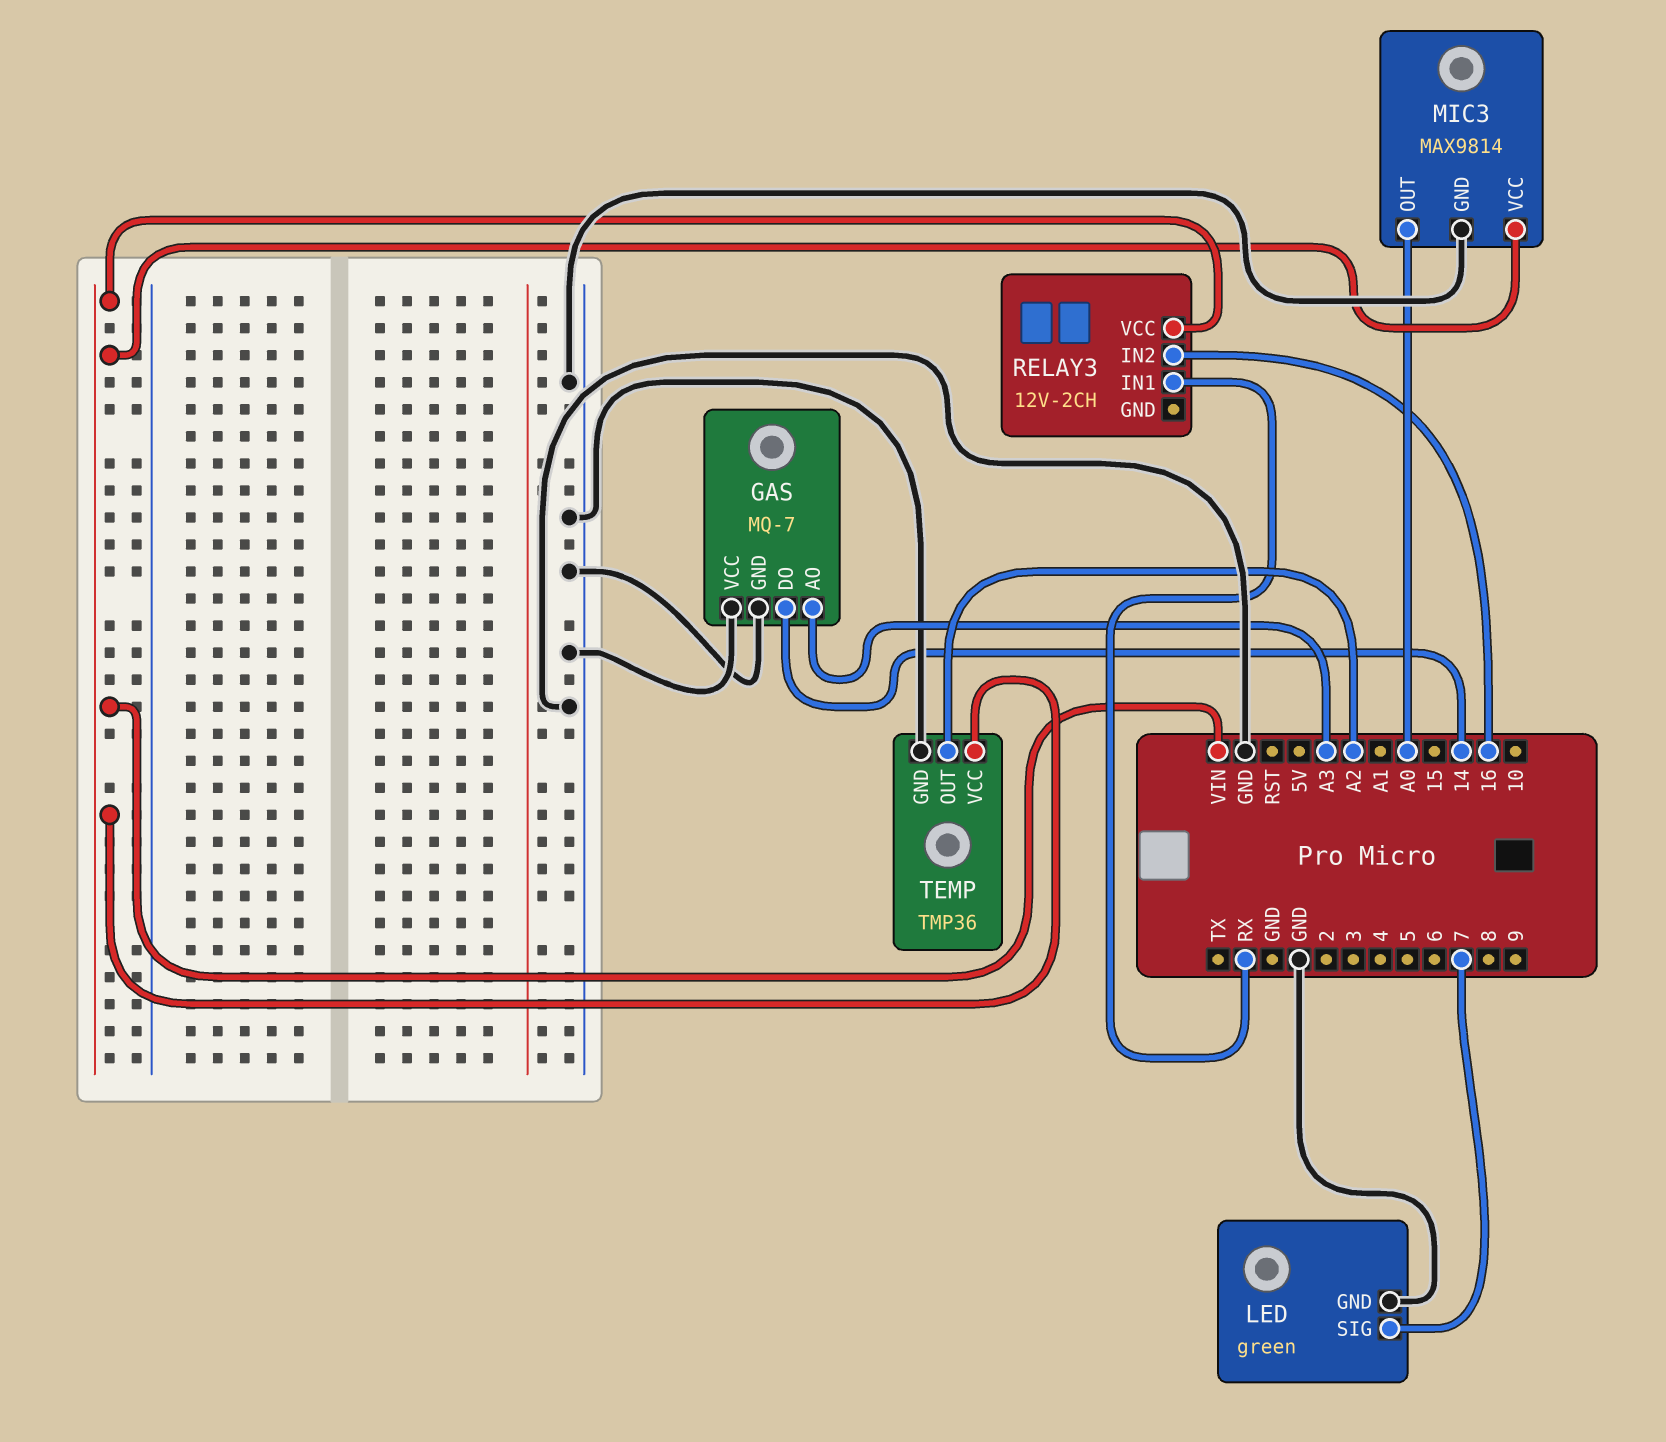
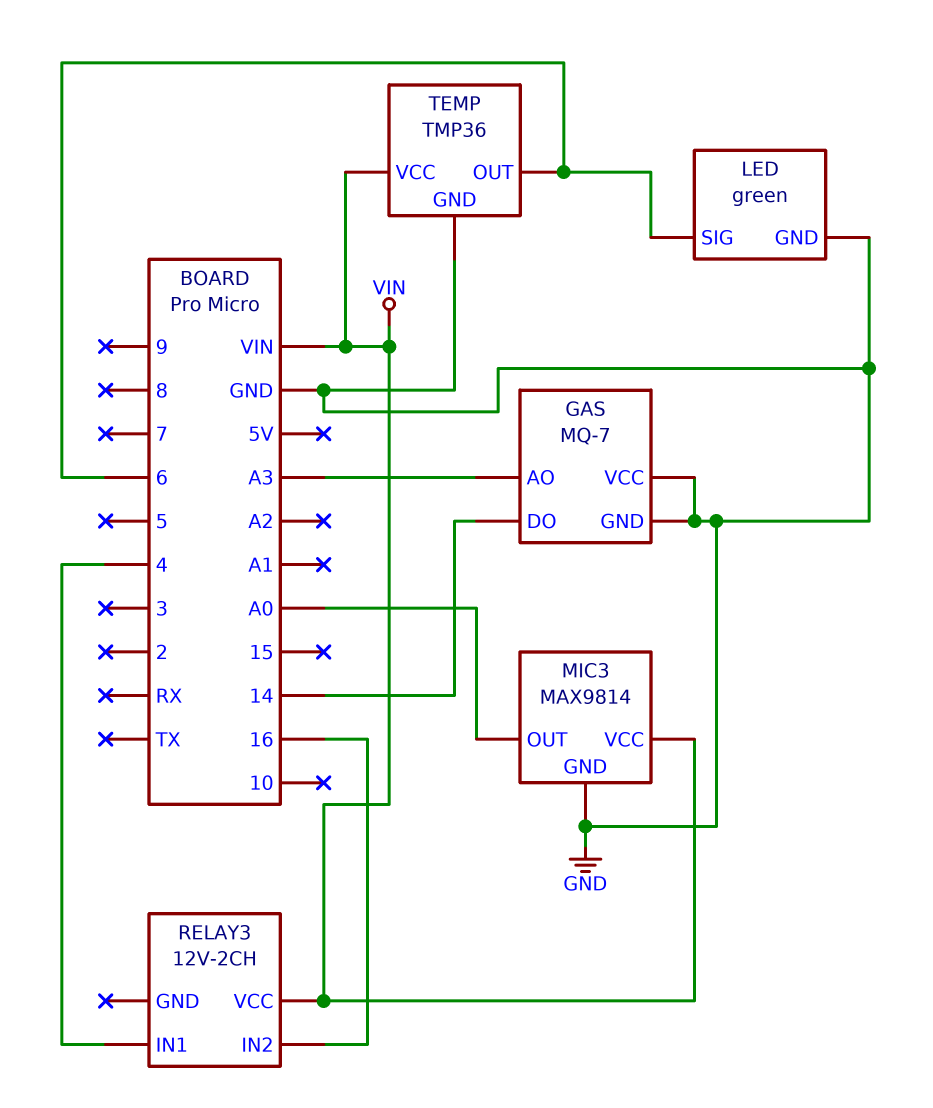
LED pin SIG: 7 -> 6
RELAY3 pin IN1: RX -> 4
TEMP pin OUT: A2 -> 6

